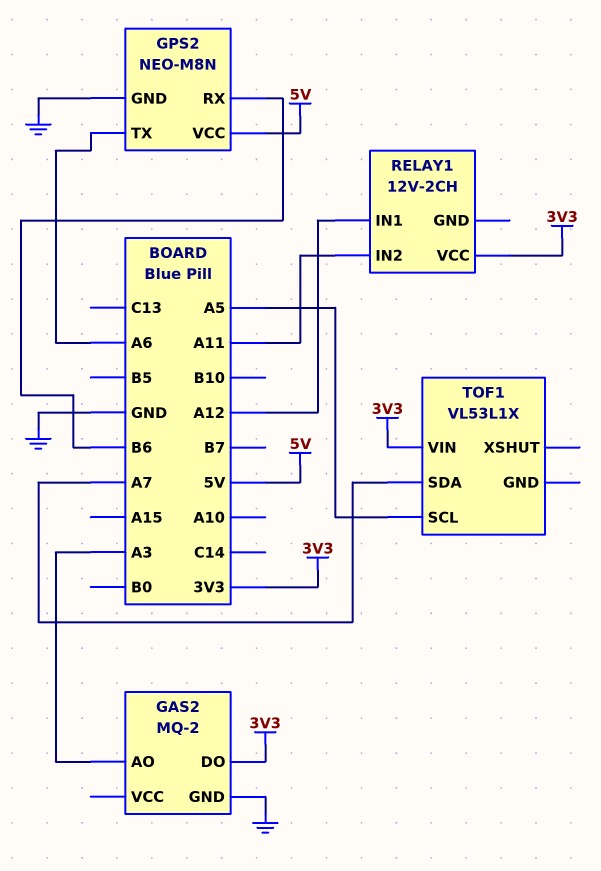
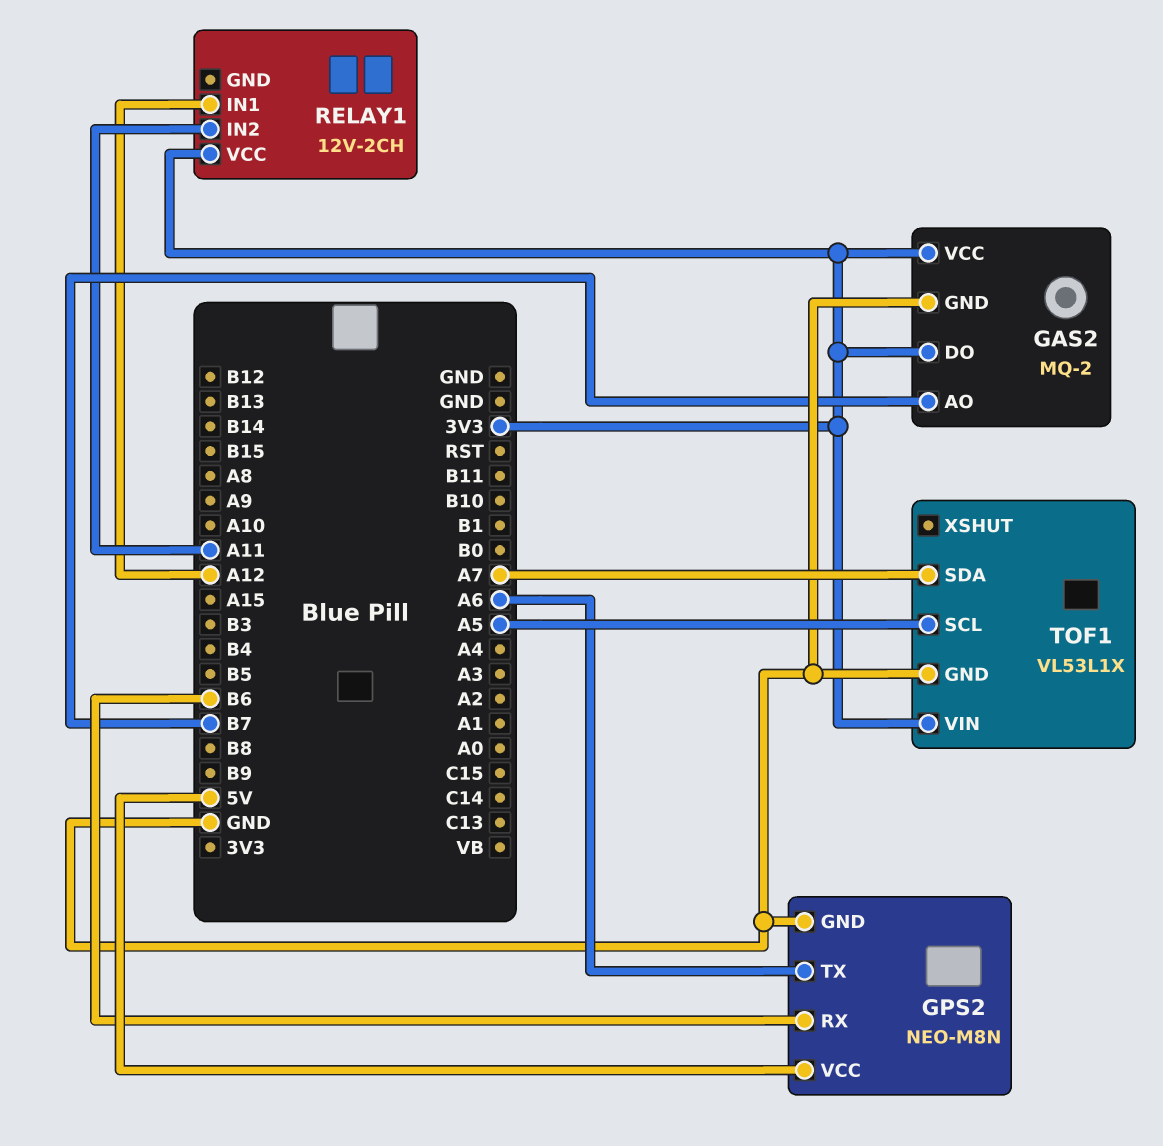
GAS2 pin AO: A3 -> B7
GAS2 pin VCC: none -> 3V3
TOF1 pin GND: none -> GND

